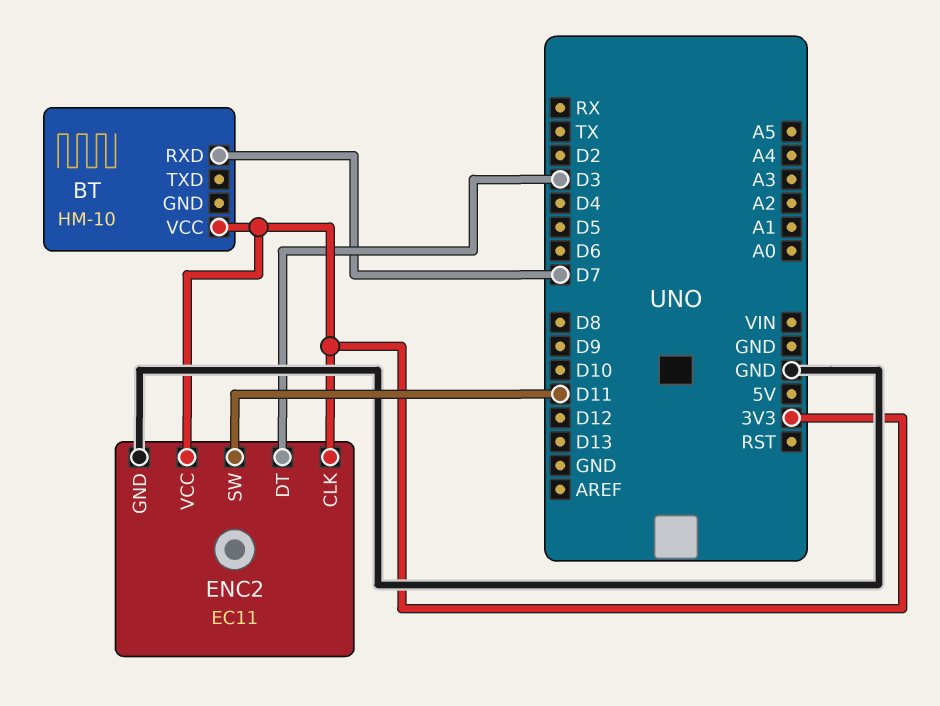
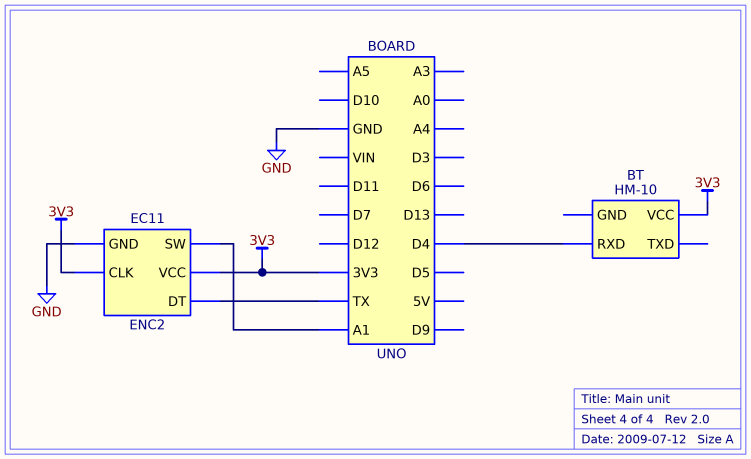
BT pin RXD: D7 -> D4
ENC2 pin DT: D3 -> TX
ENC2 pin SW: D11 -> A1

